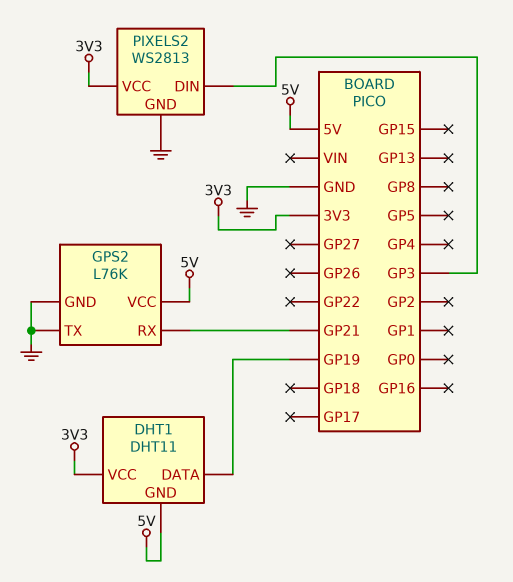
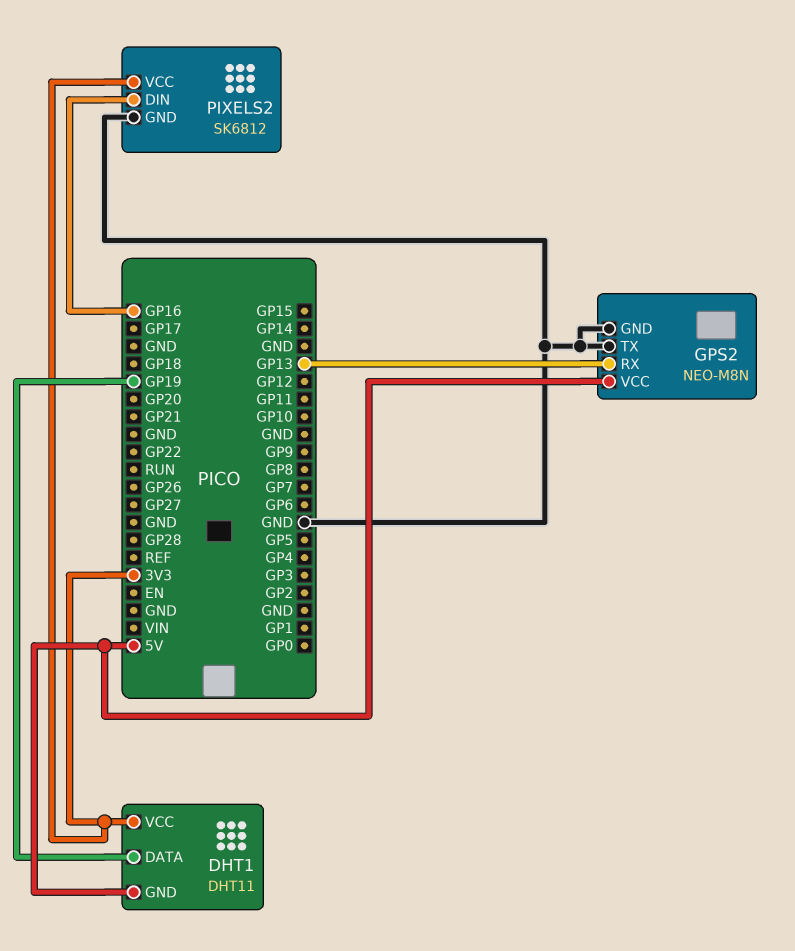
GPS2: L76K -> NEO-M8N
GPS2 pin RX: GP21 -> GP13
PIXELS2: WS2813 -> SK6812
PIXELS2 pin DIN: GP3 -> GP16

